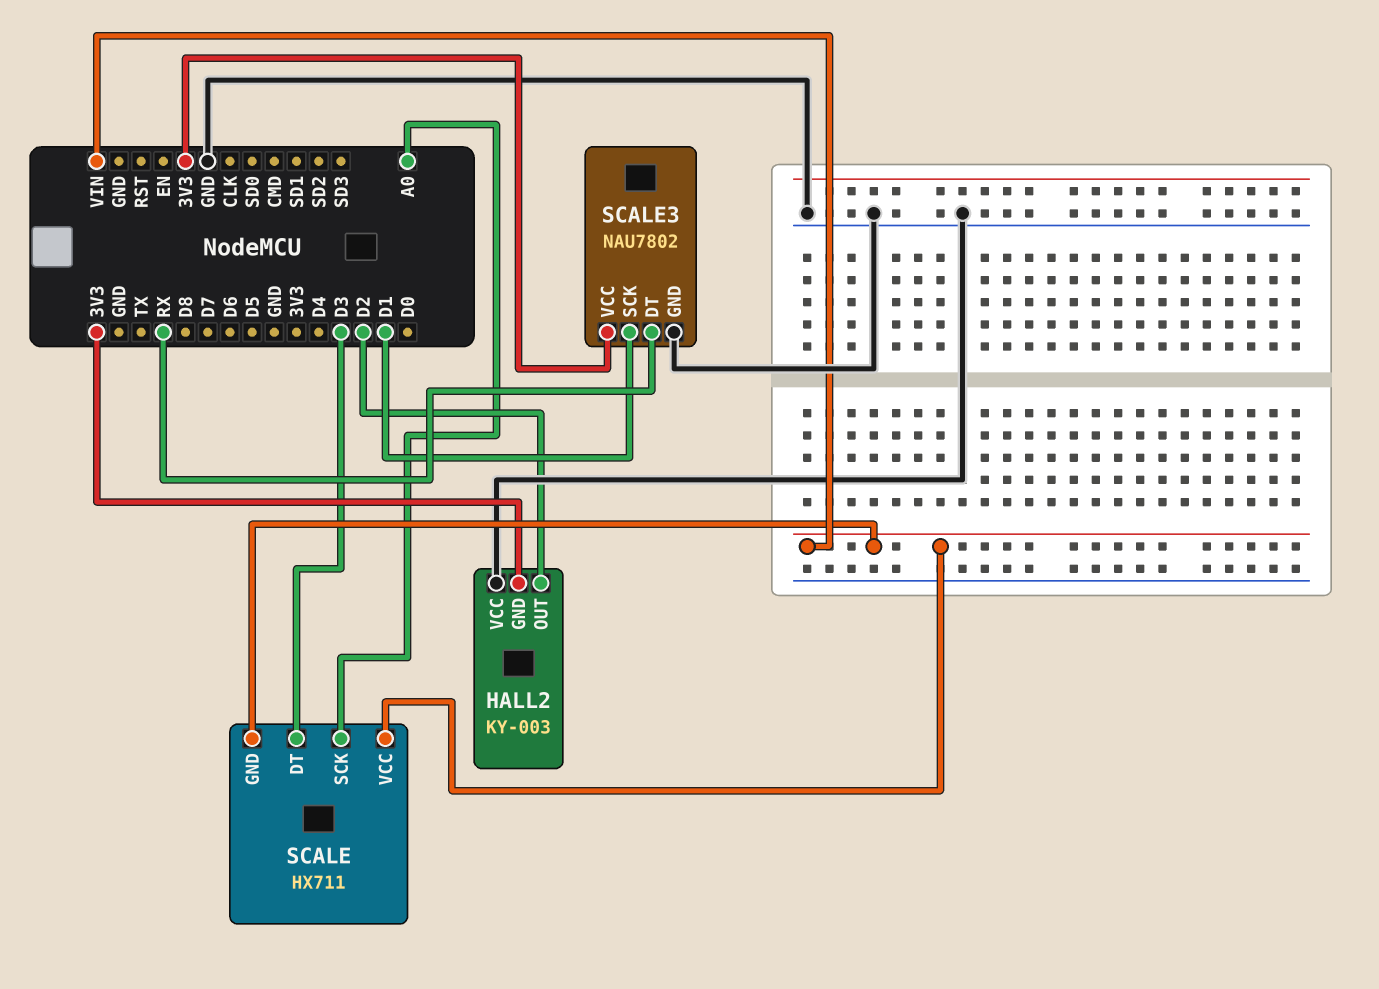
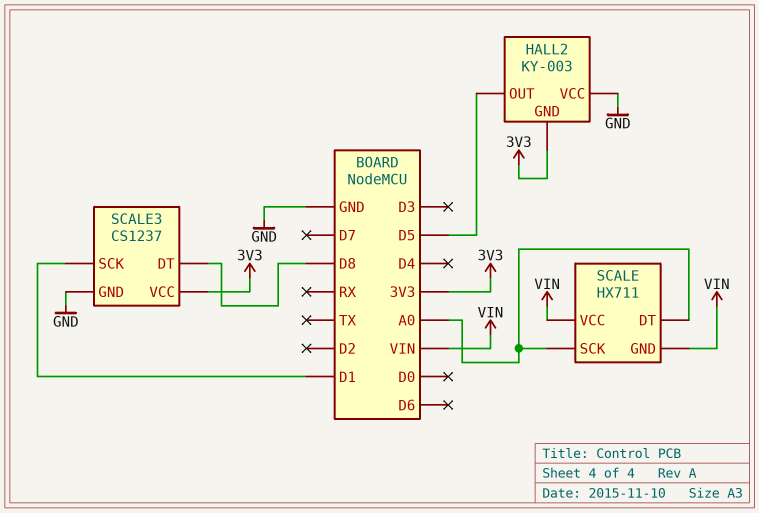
HALL2 pin OUT: D2 -> D5
SCALE pin DT: D3 -> A0
SCALE3: NAU7802 -> CS1237
SCALE3 pin DT: RX -> D8

